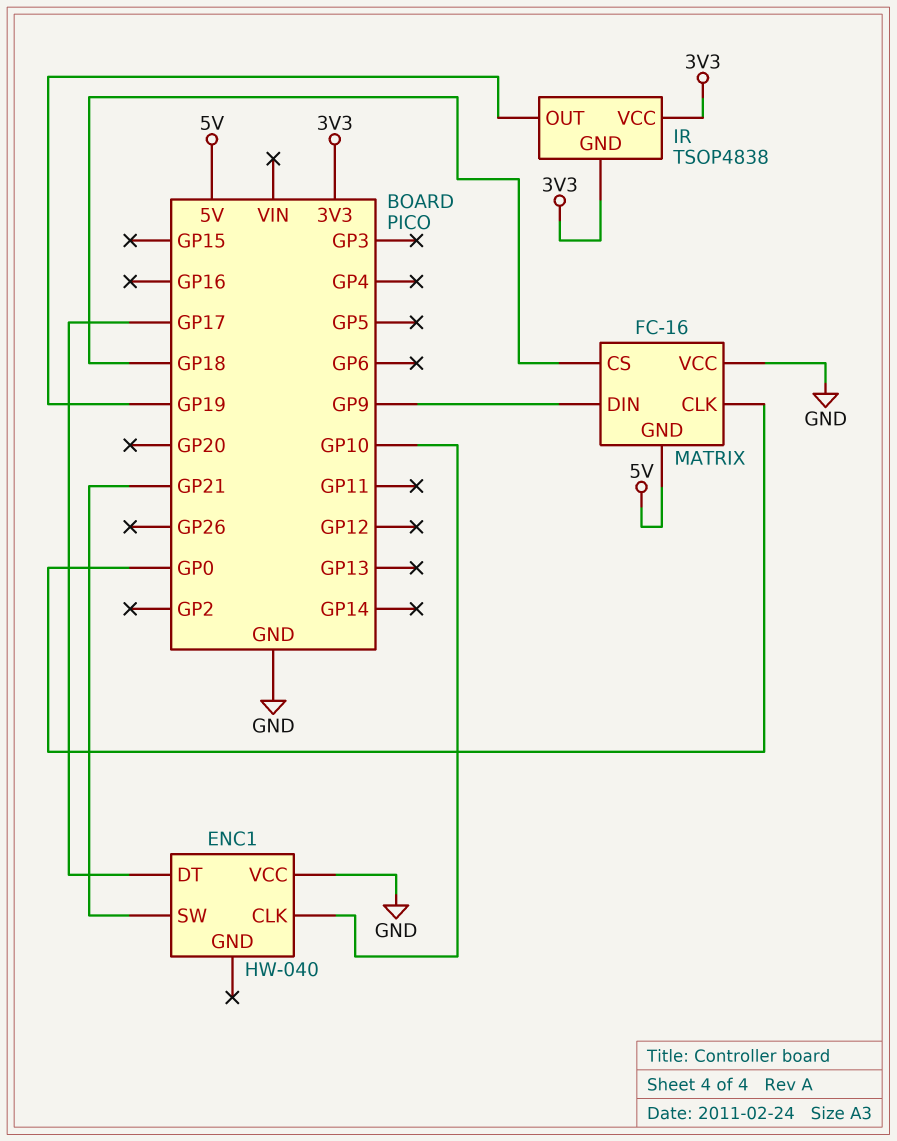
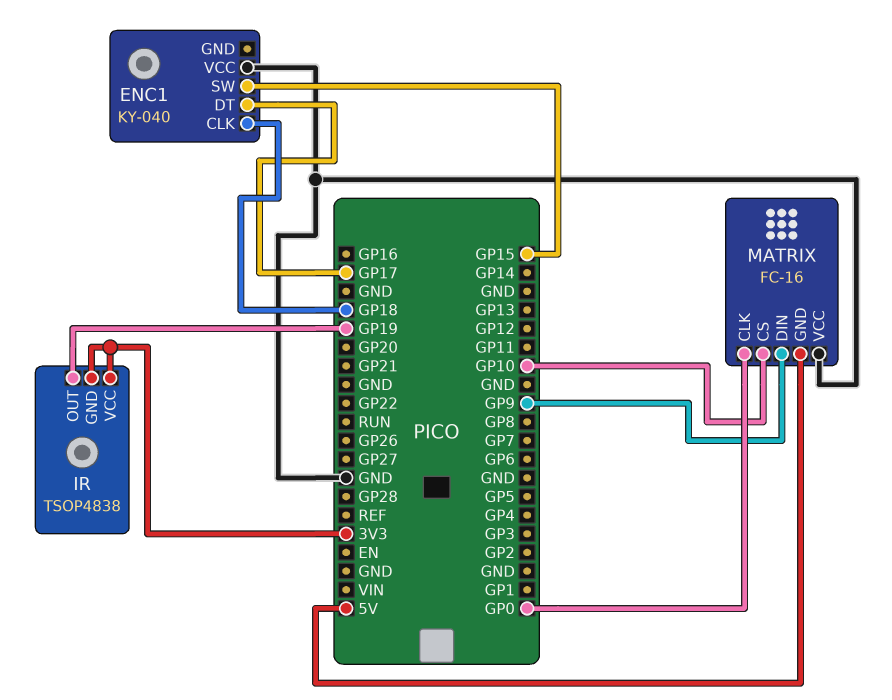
ENC1: HW-040 -> KY-040
ENC1 pin CLK: GP10 -> GP18
ENC1 pin SW: GP21 -> GP15
MATRIX pin CS: GP18 -> GP10

